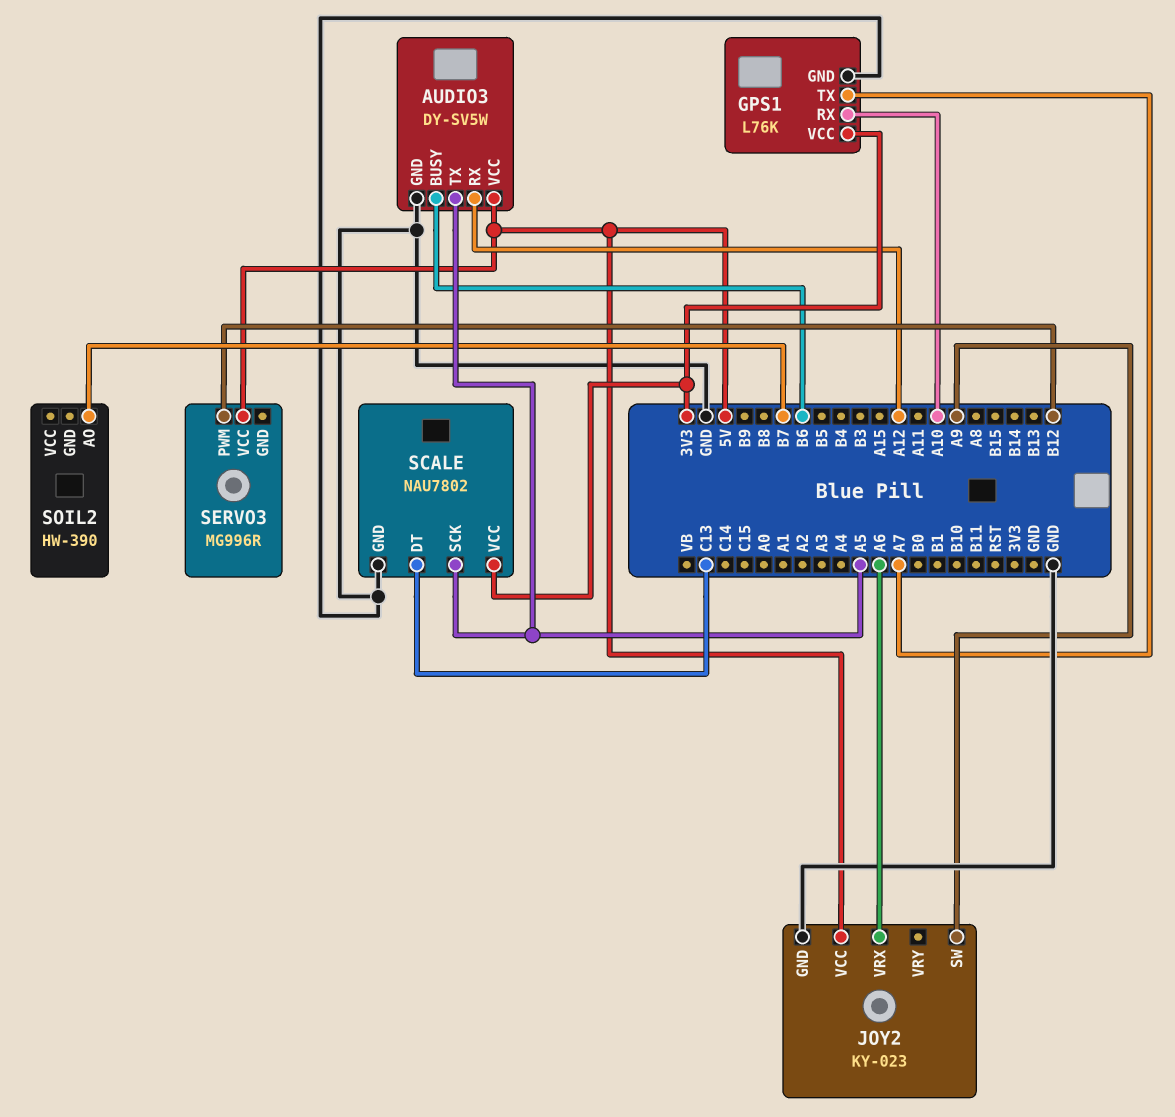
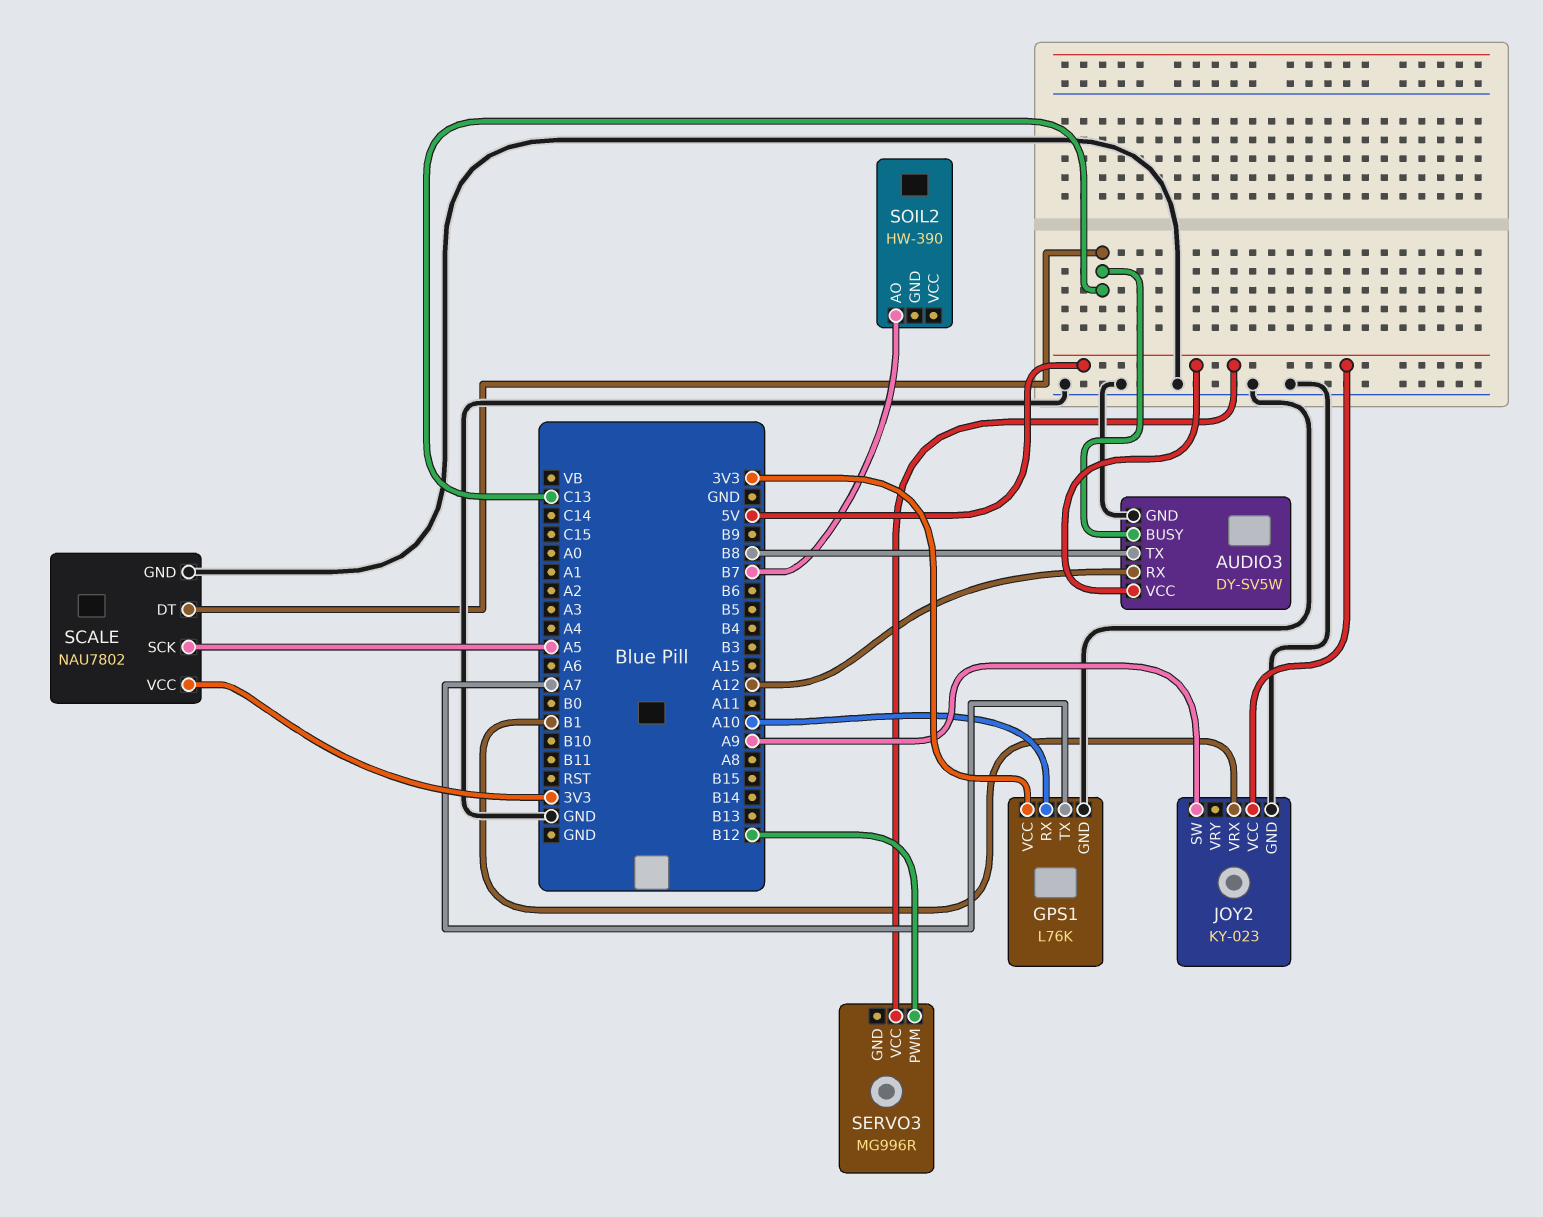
AUDIO3 pin BUSY: B6 -> C13
AUDIO3 pin TX: A5 -> B8
JOY2 pin VRX: A6 -> B1

